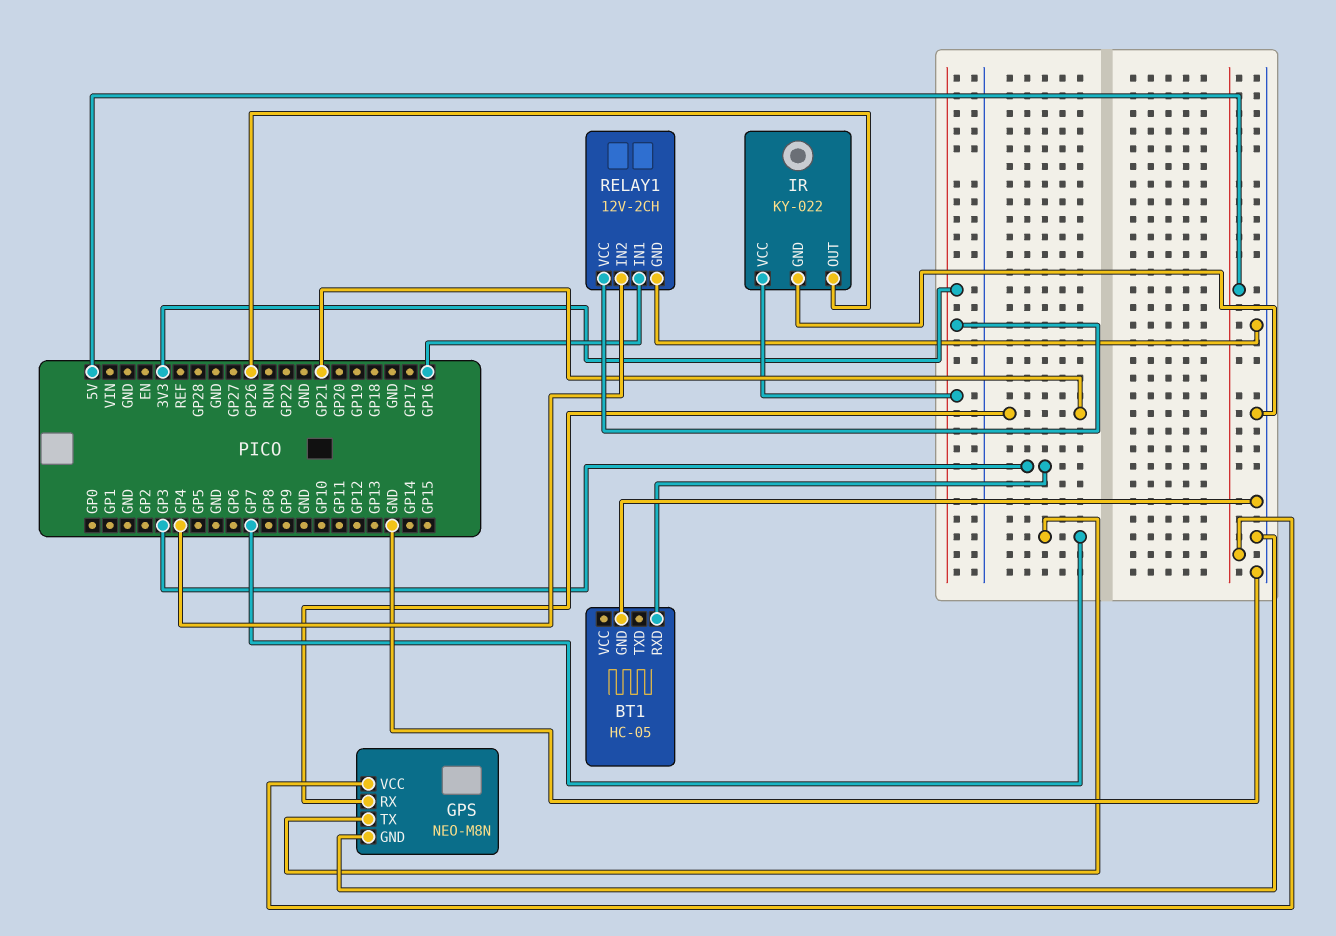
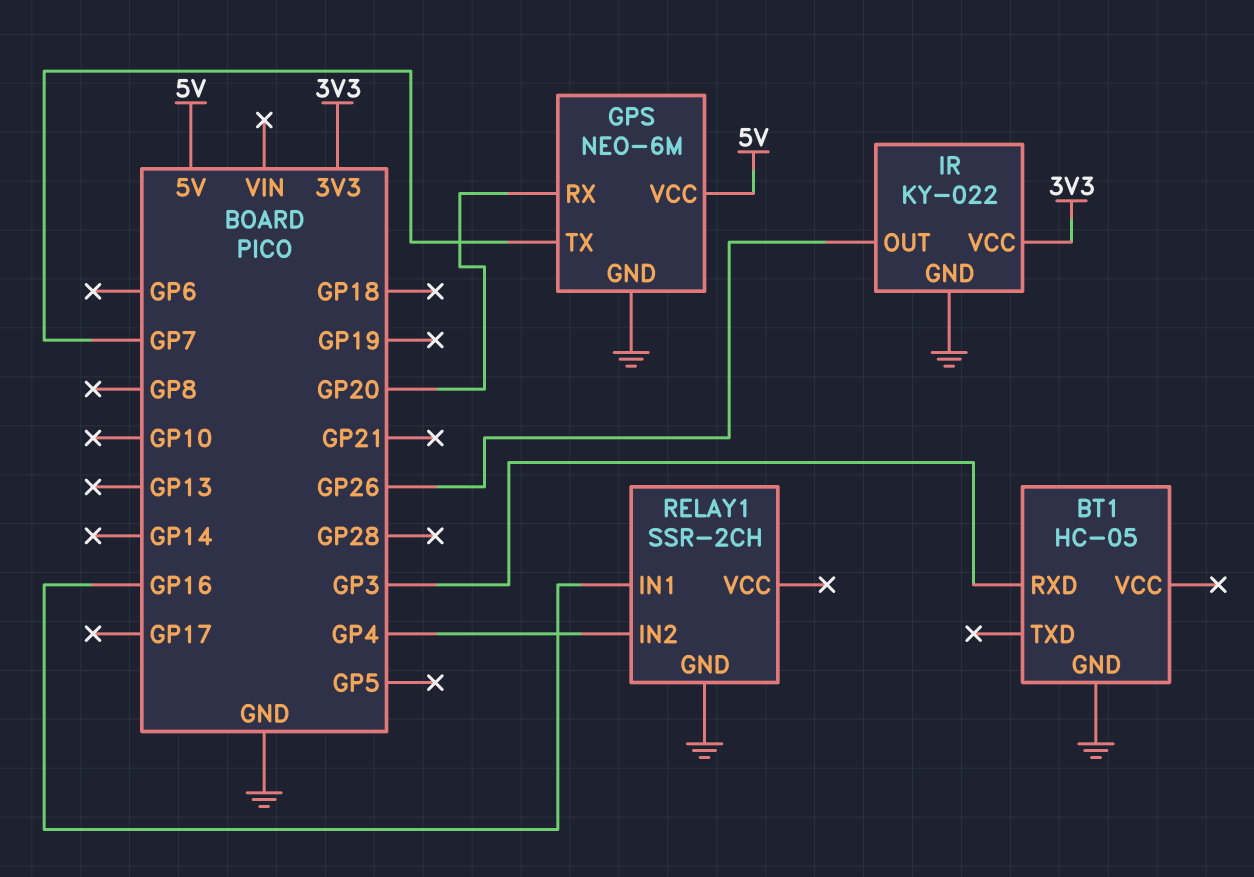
GPS: NEO-M8N -> NEO-6M
GPS pin RX: GP21 -> GP20
RELAY1: 12V-2CH -> SSR-2CH
RELAY1 pin VCC: 3V3 -> none

